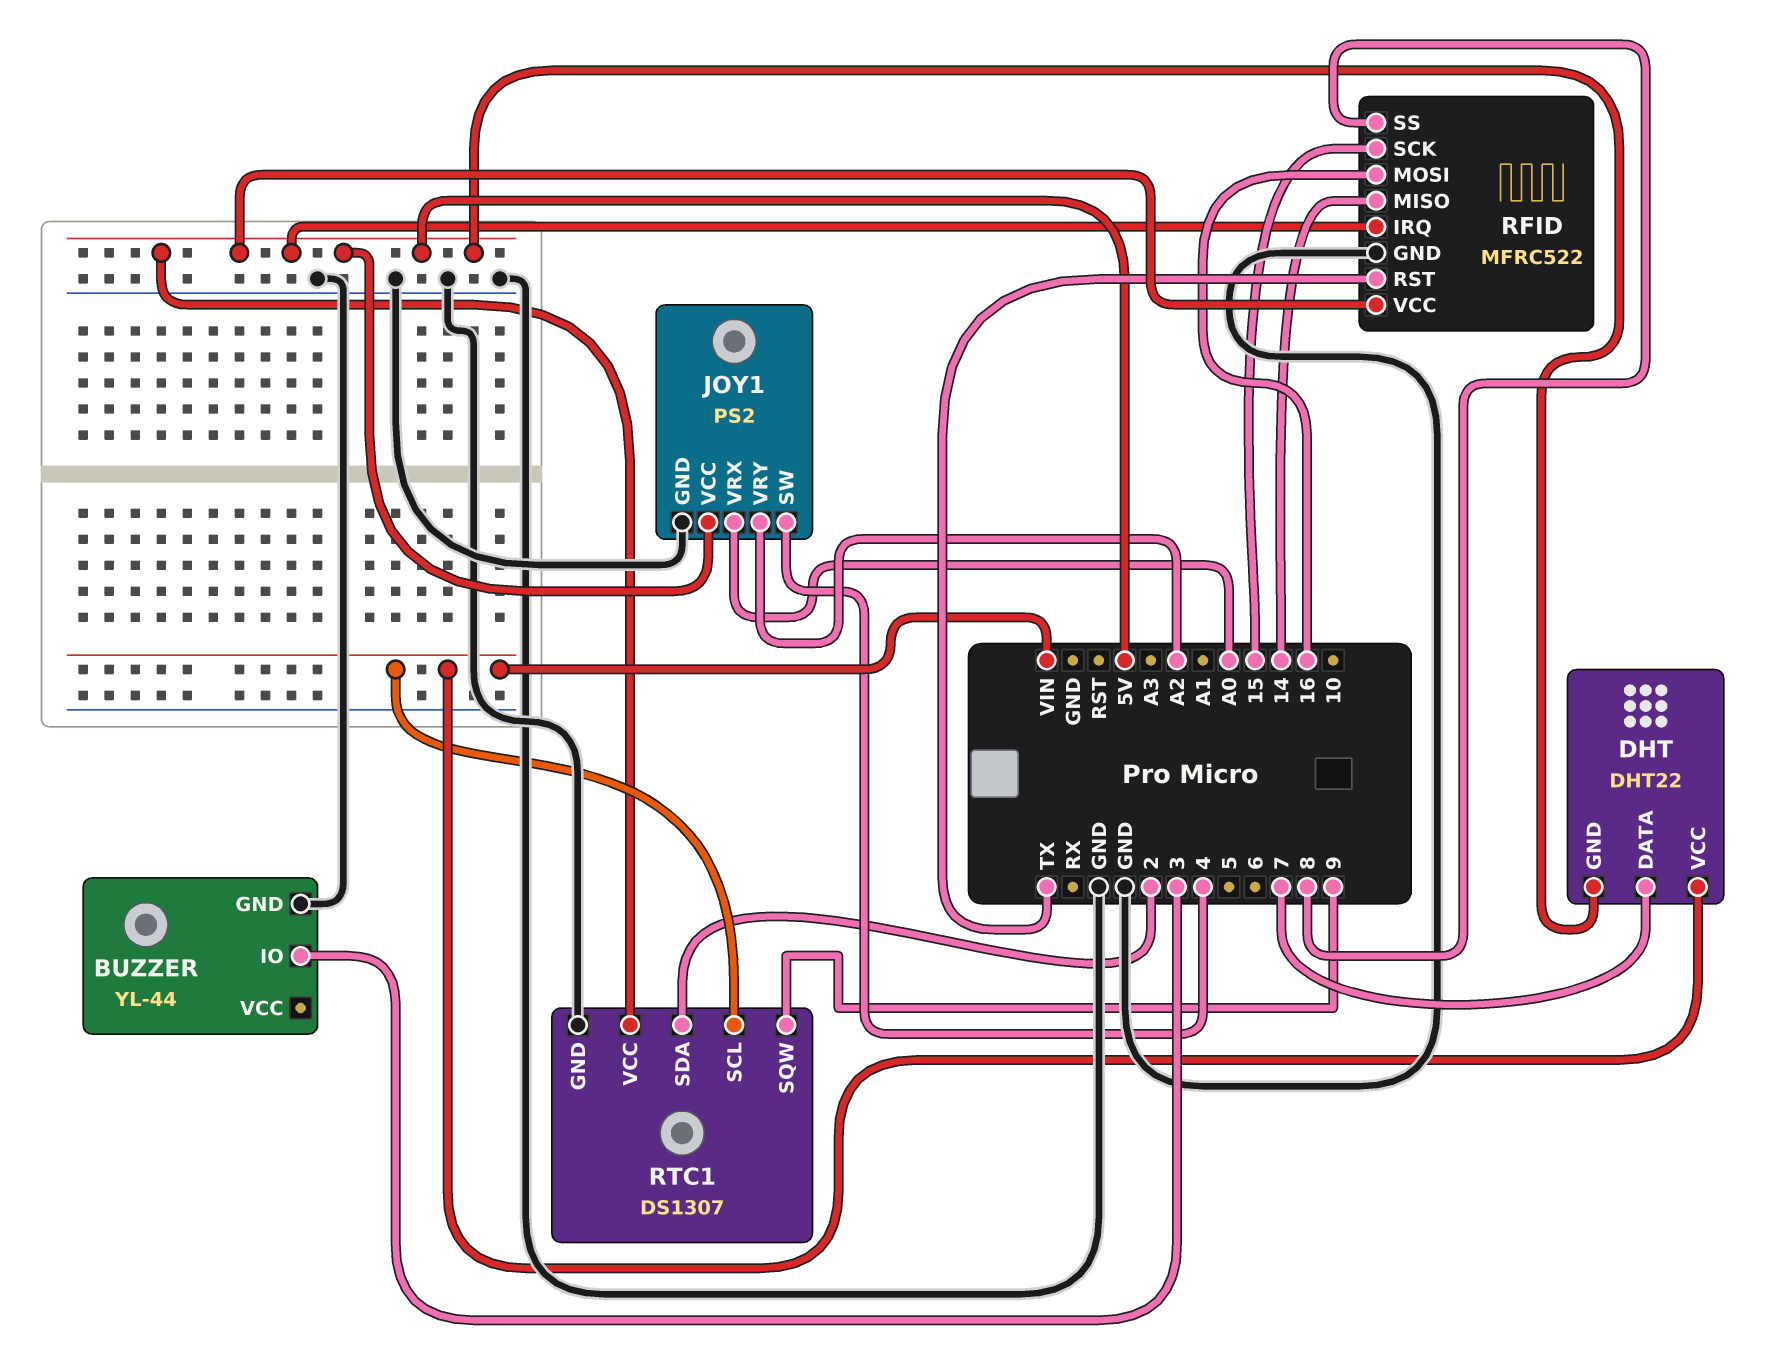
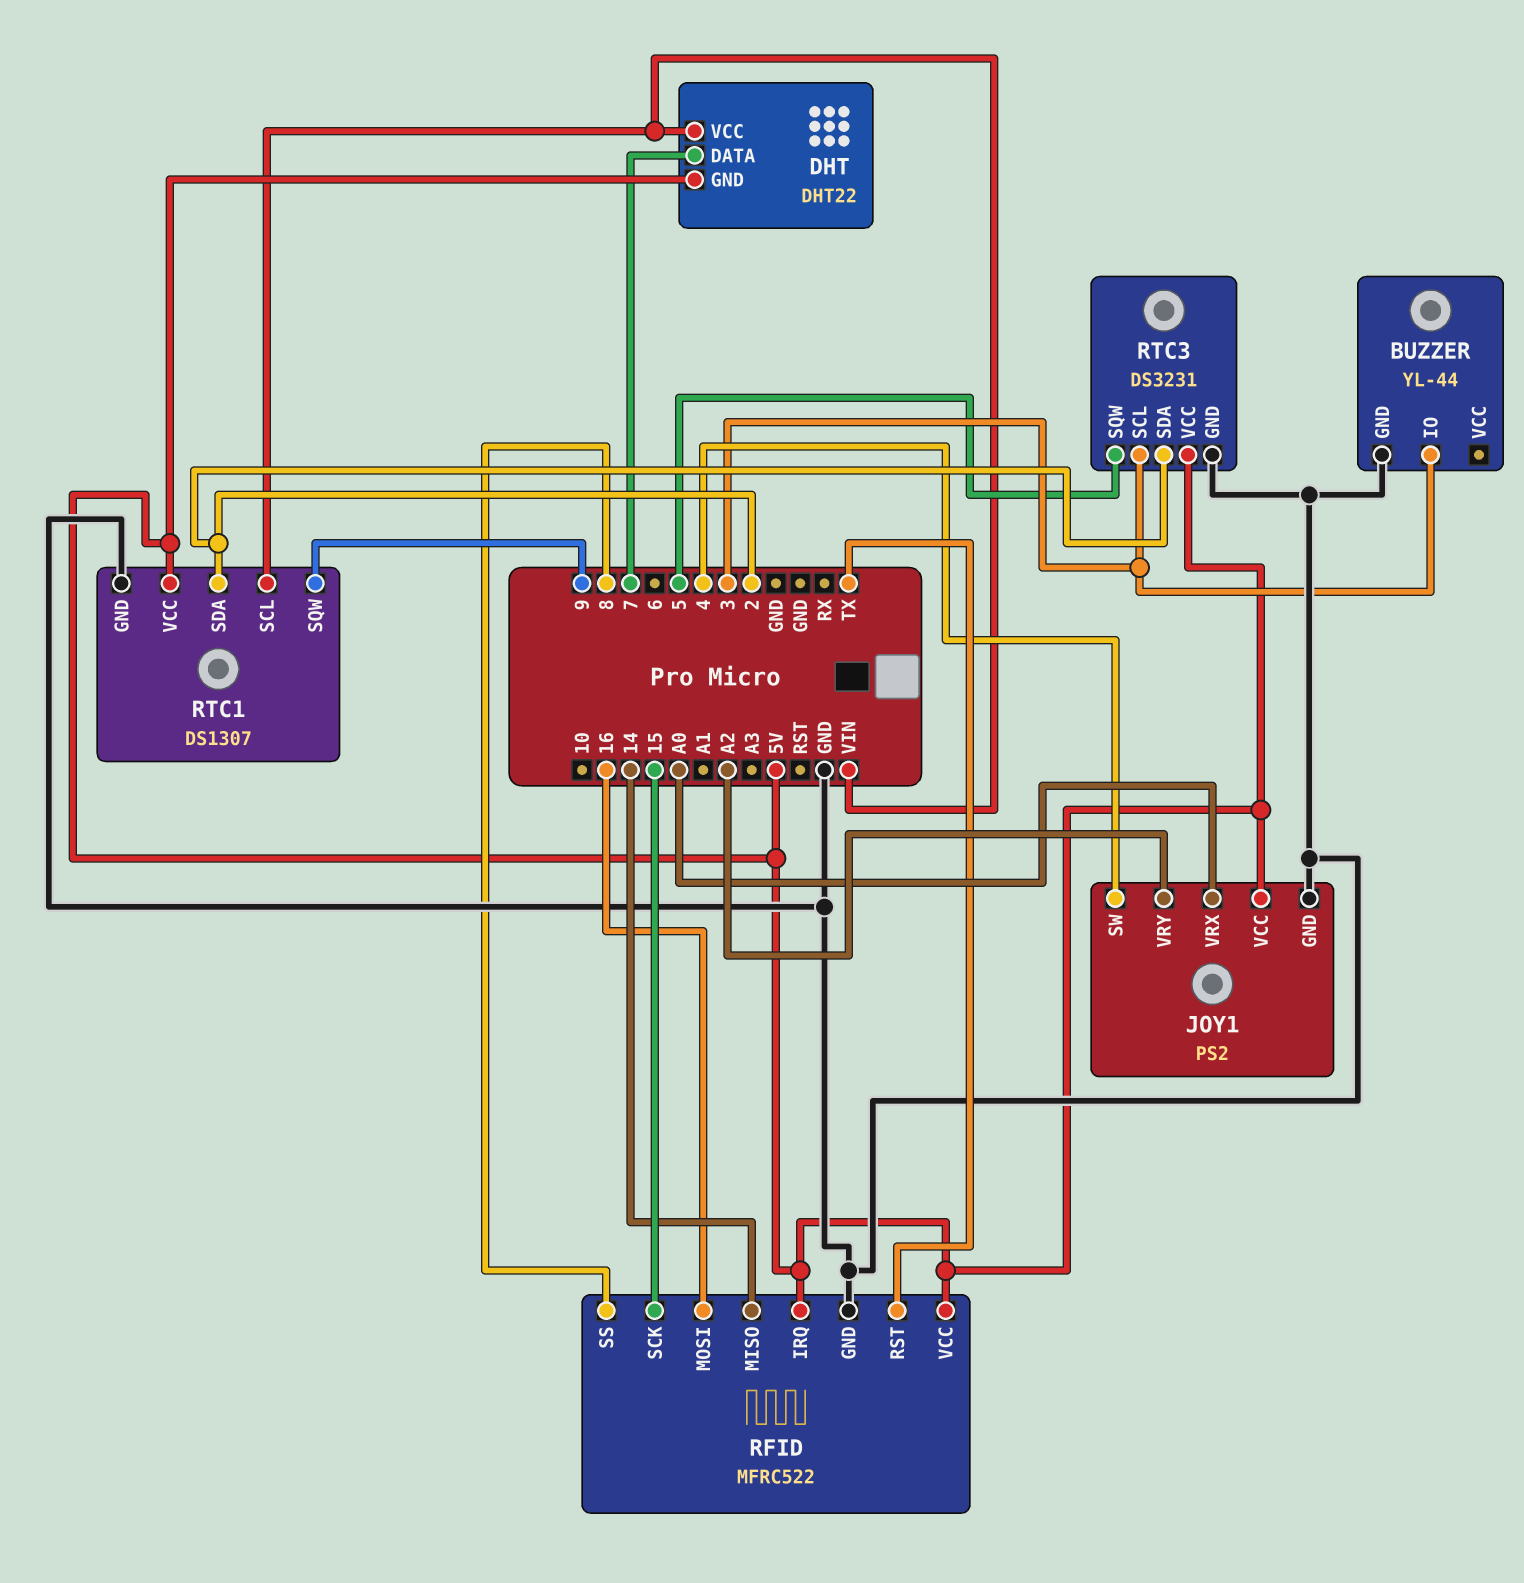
RTC3: none -> DS3231
RTC3 pin GND: none -> GND
RTC3 pin SCL: none -> 3
RTC3 pin SDA: none -> 2
RTC3 pin SQW: none -> 5
RTC3 pin VCC: none -> 5V

